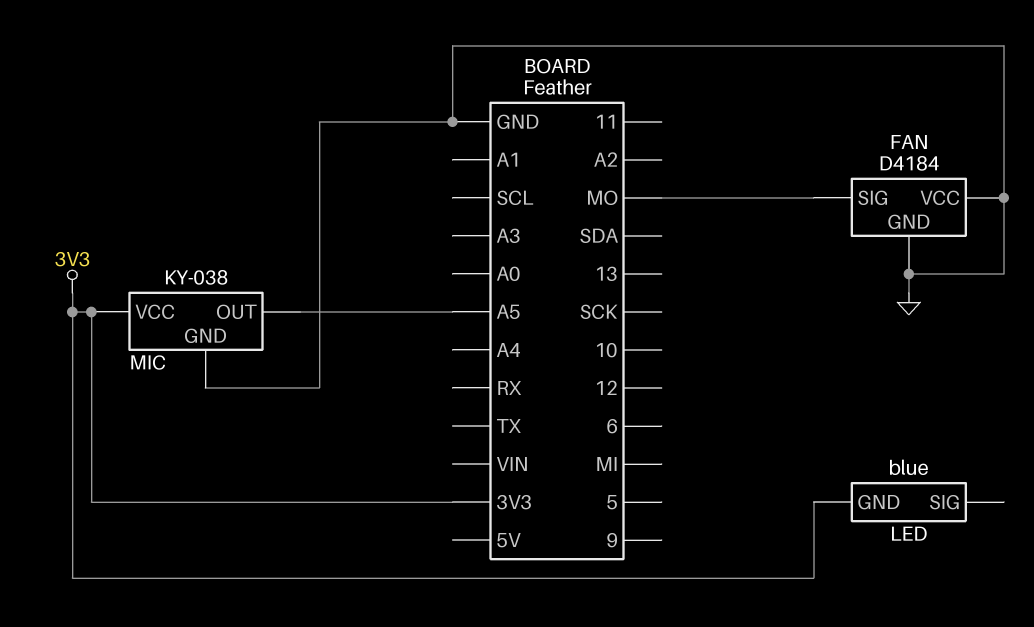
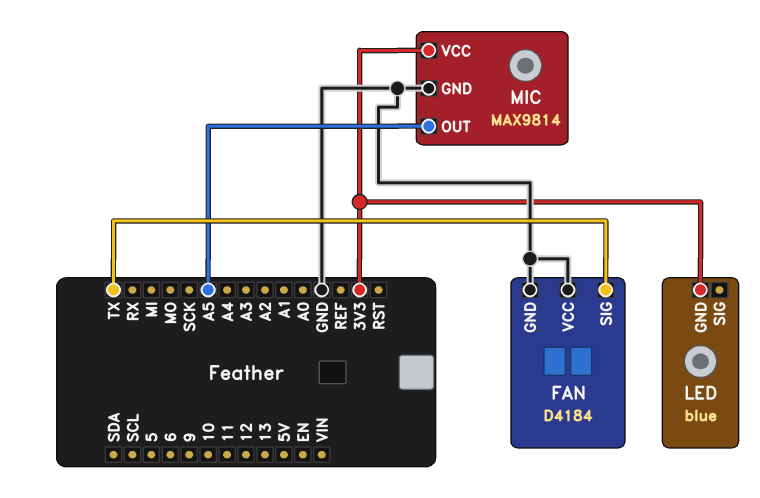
FAN pin SIG: MO -> TX
MIC: KY-038 -> MAX9814

